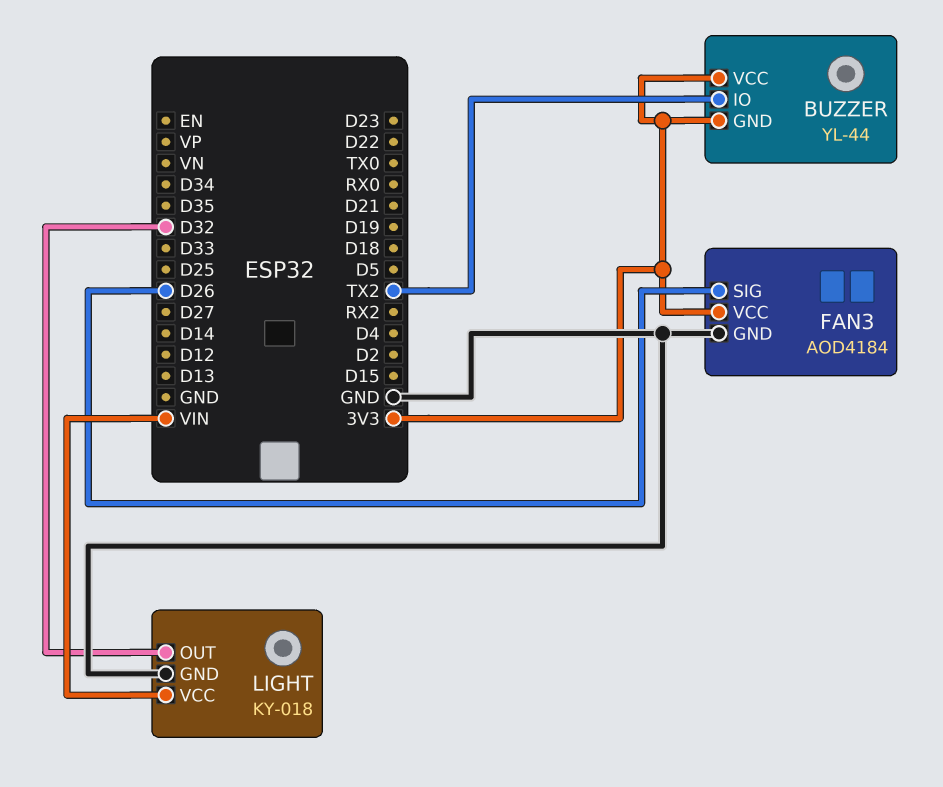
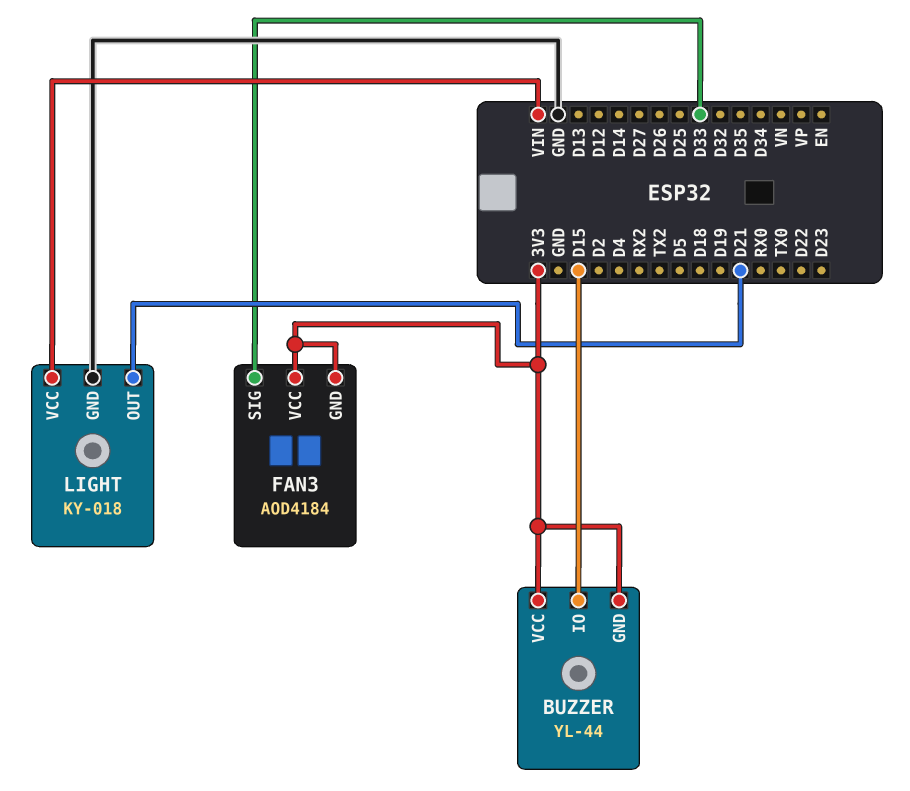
BUZZER pin IO: TX2 -> D15
FAN3 pin GND: GND -> 3V3
FAN3 pin SIG: D26 -> D33
LIGHT pin OUT: D32 -> D21

